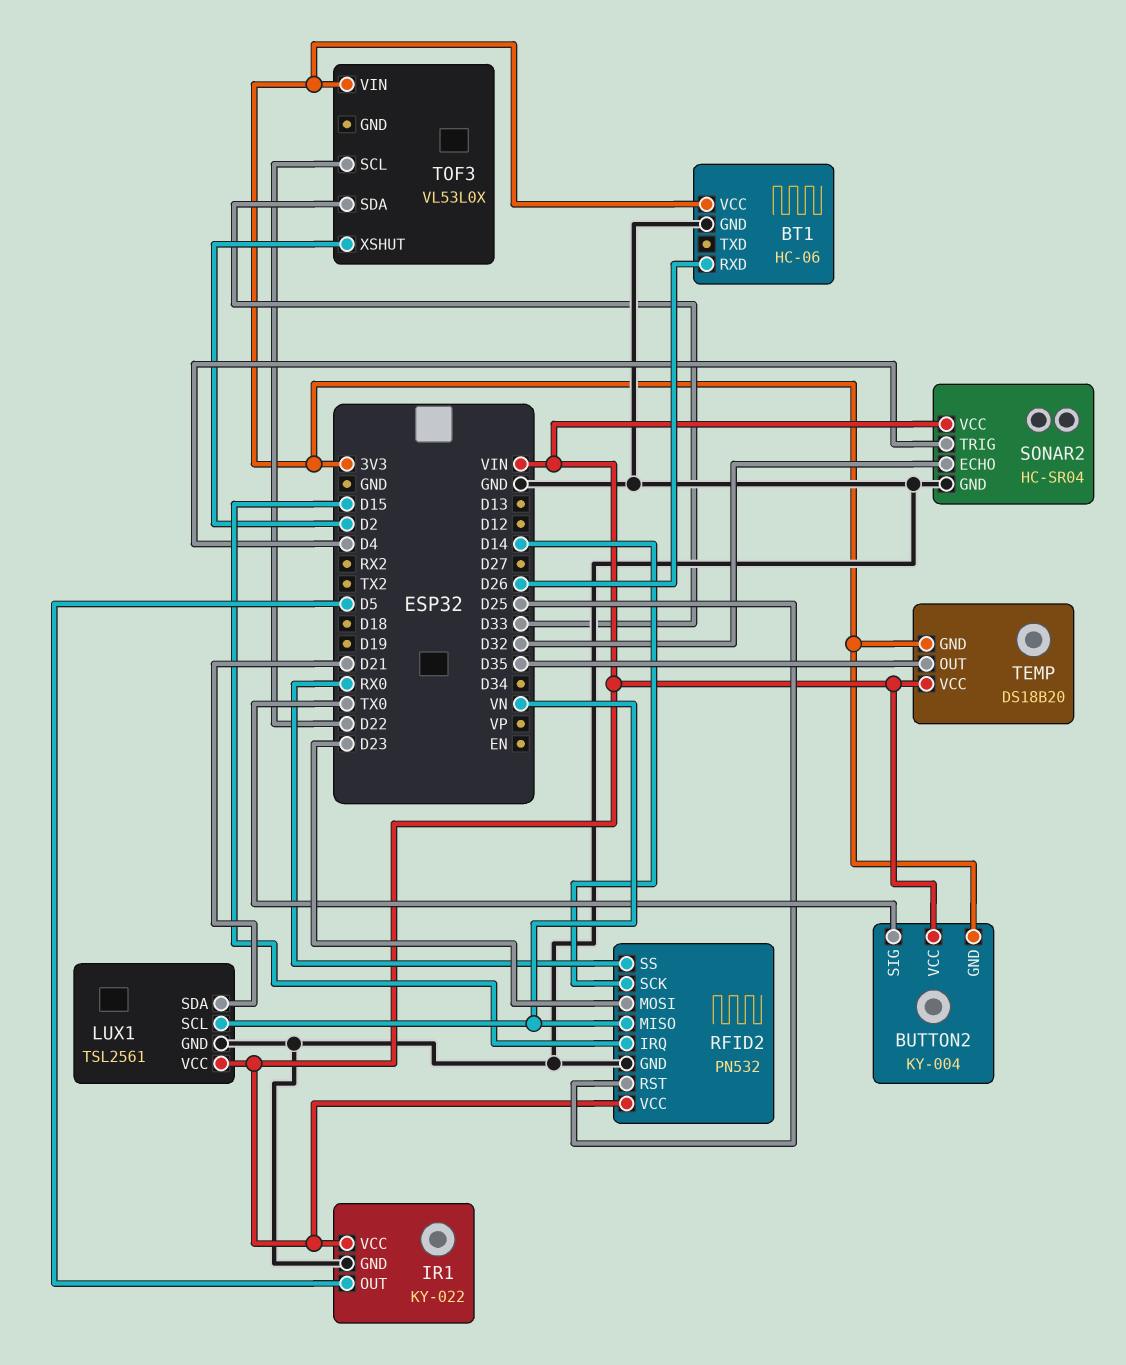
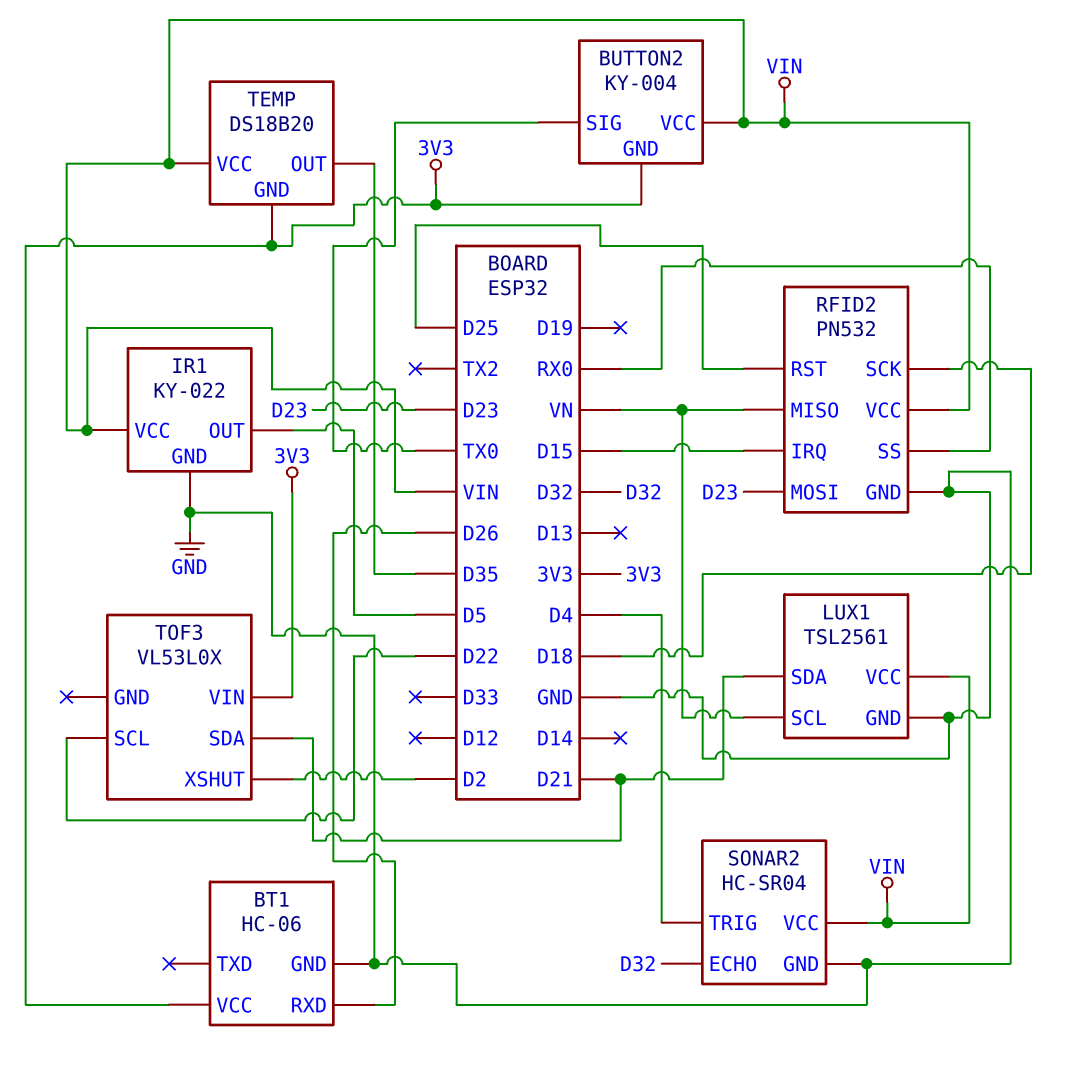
RFID2 pin SCK: D14 -> D18
TOF3 pin SDA: D33 -> D21

